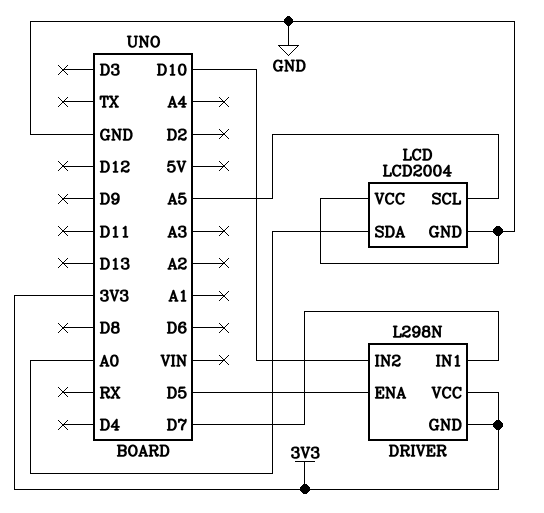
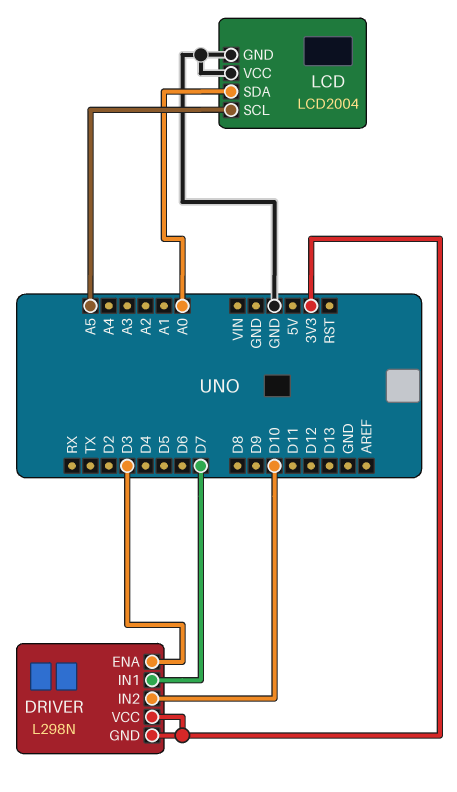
DRIVER pin ENA: D5 -> D3

